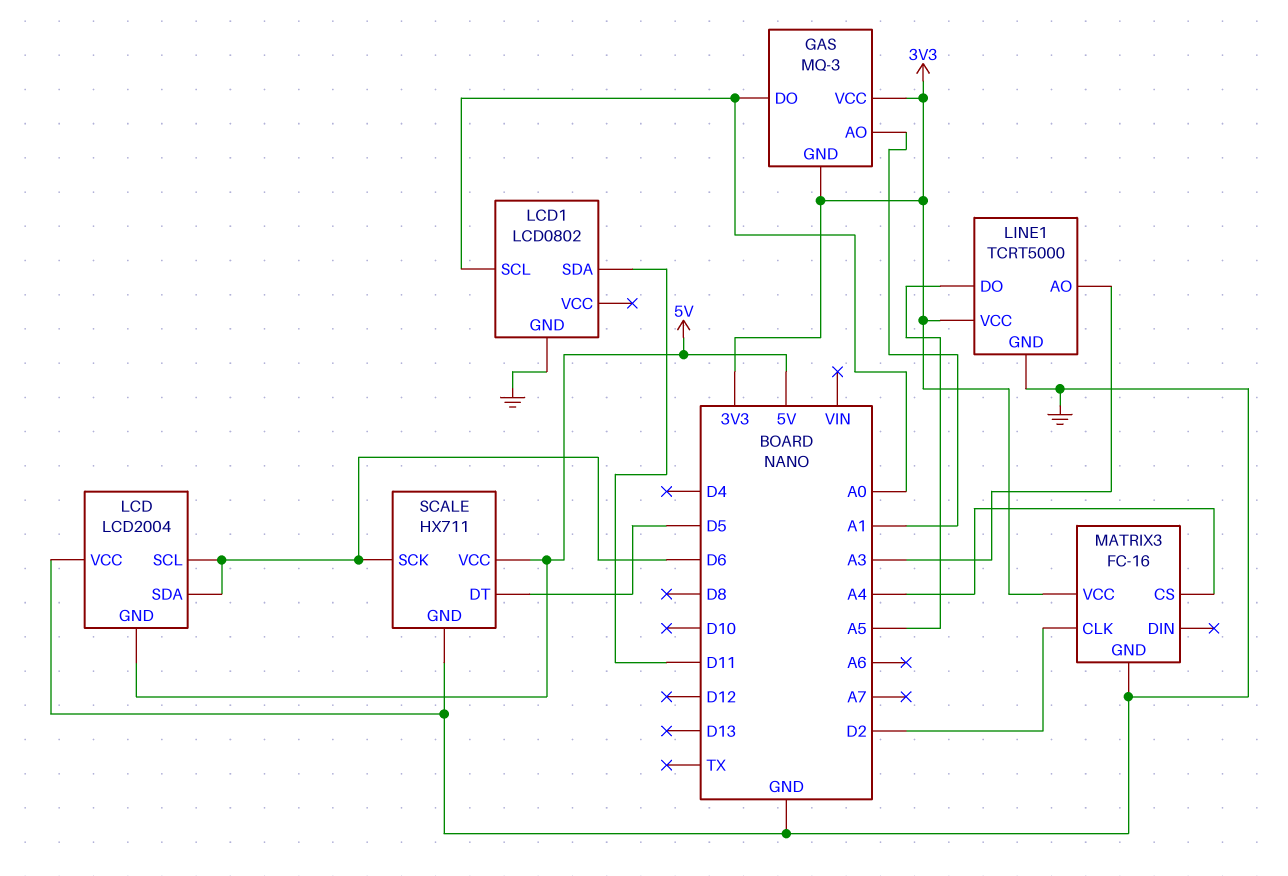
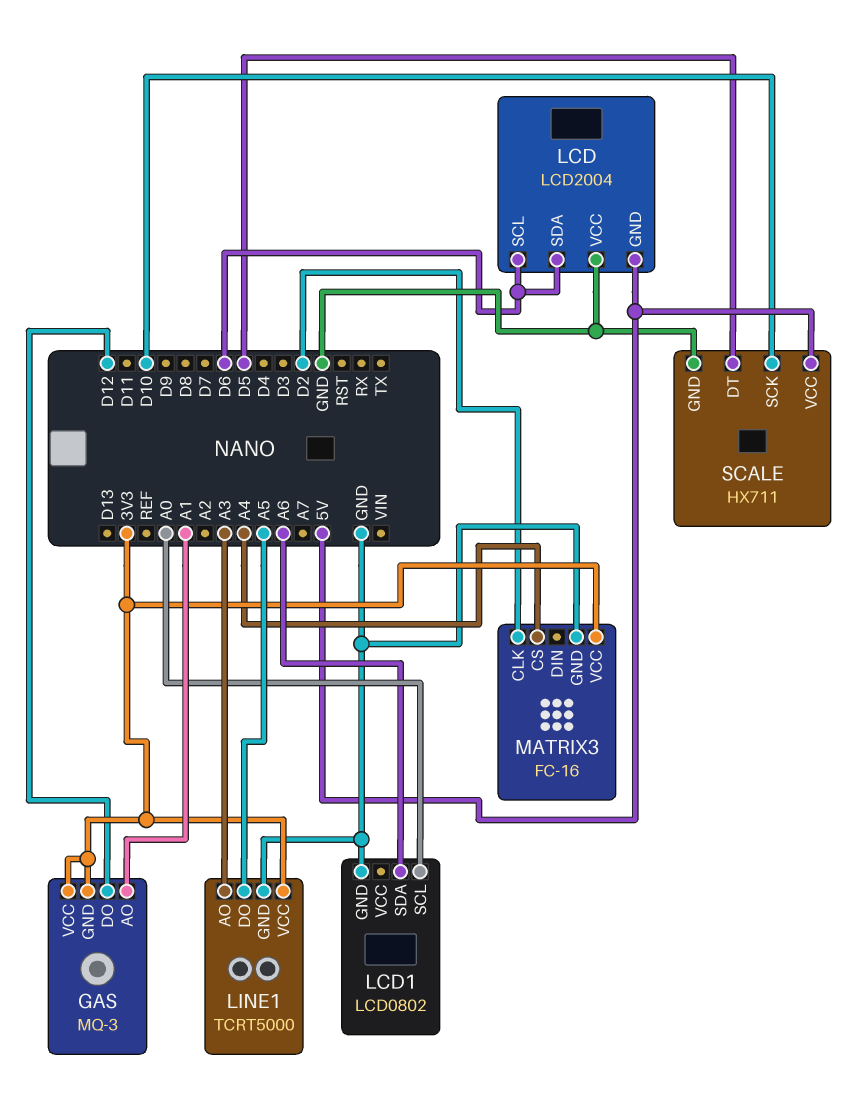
GAS pin DO: A0 -> D12
LCD1 pin SDA: D11 -> A6
SCALE pin SCK: D6 -> D10

